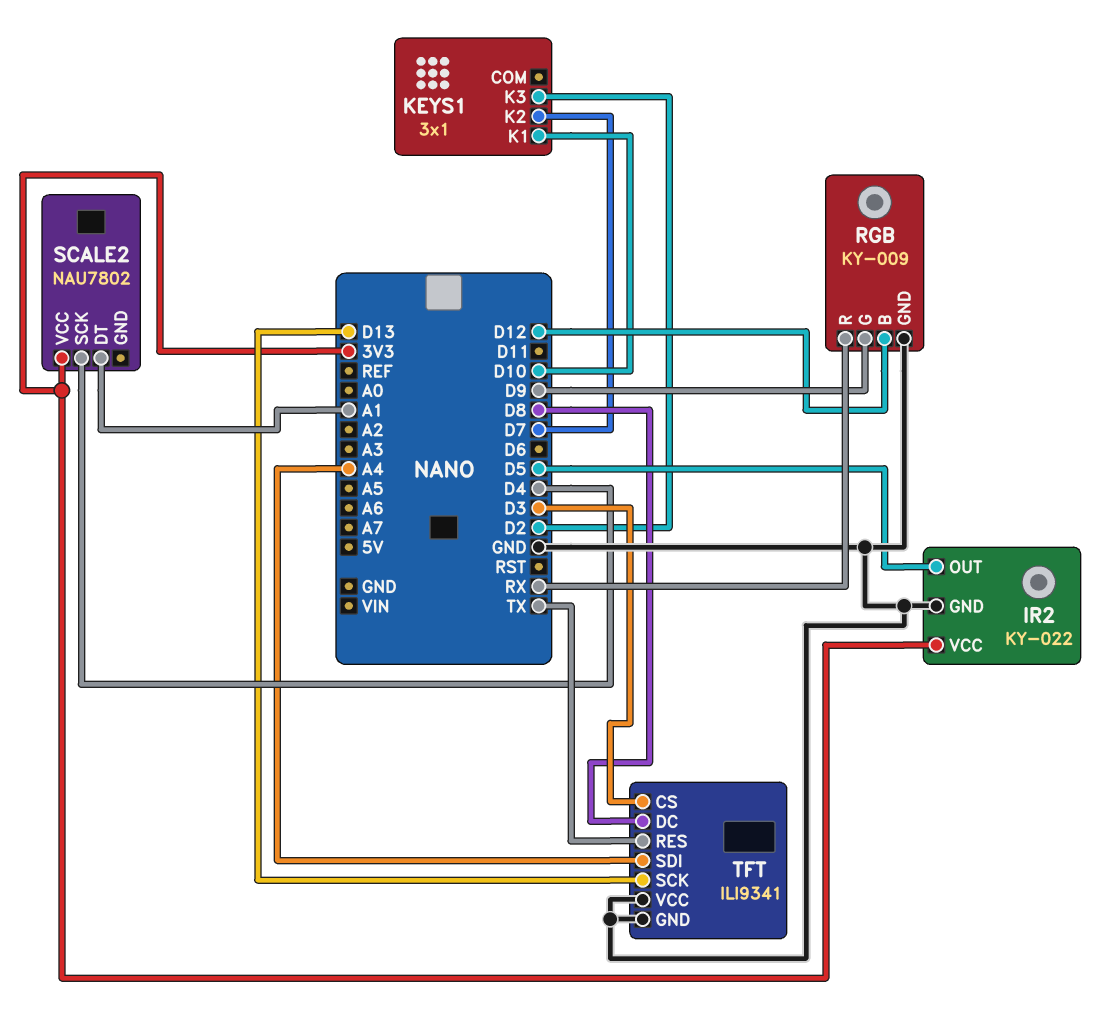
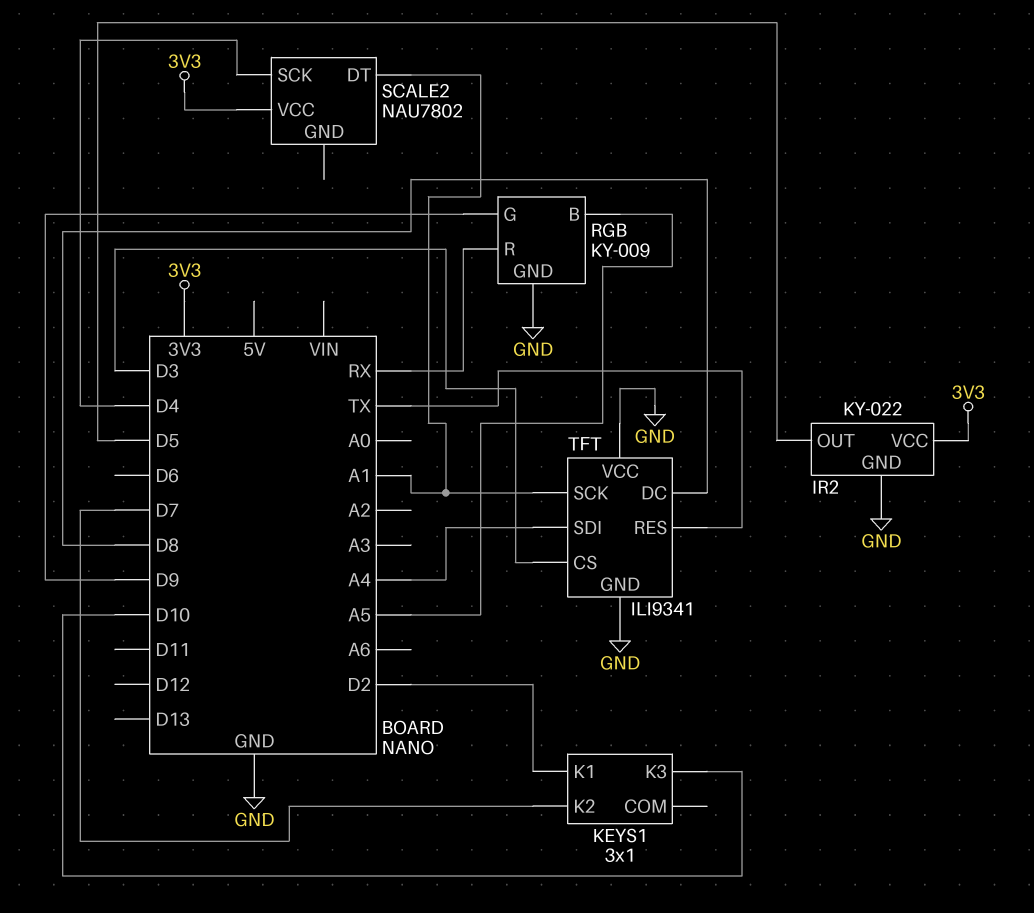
KEYS1 pin K1: D10 -> D2
KEYS1 pin K3: D2 -> D10
RGB pin B: D12 -> A5
TFT pin SCK: D13 -> A1

